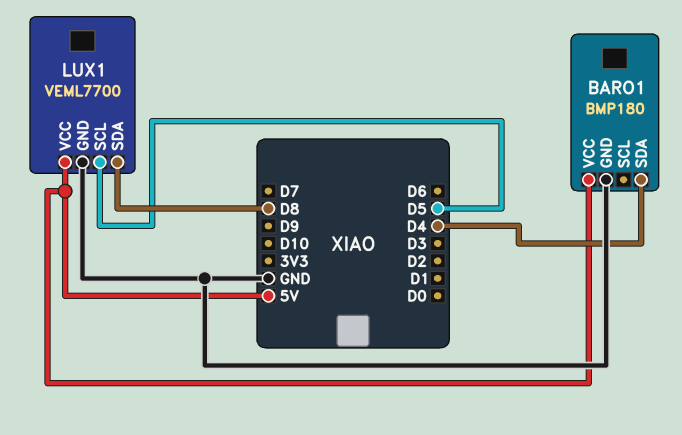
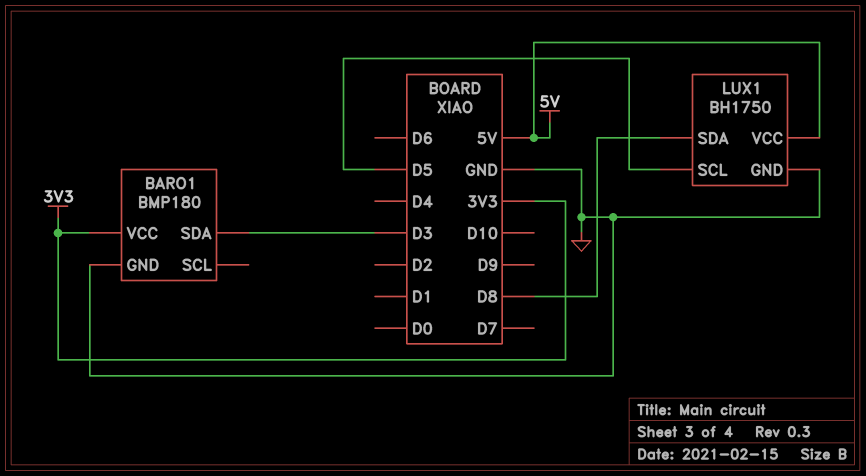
BARO1 pin SDA: D4 -> D3
BARO1 pin VCC: 5V -> 3V3
LUX1: VEML7700 -> BH1750

